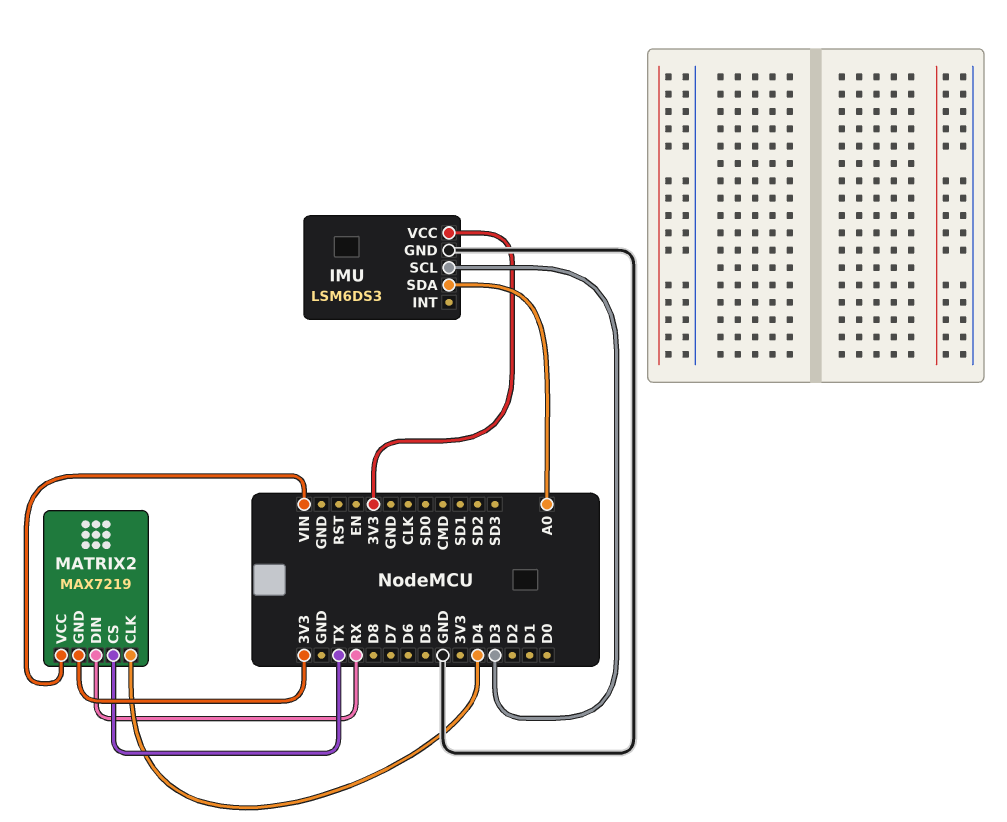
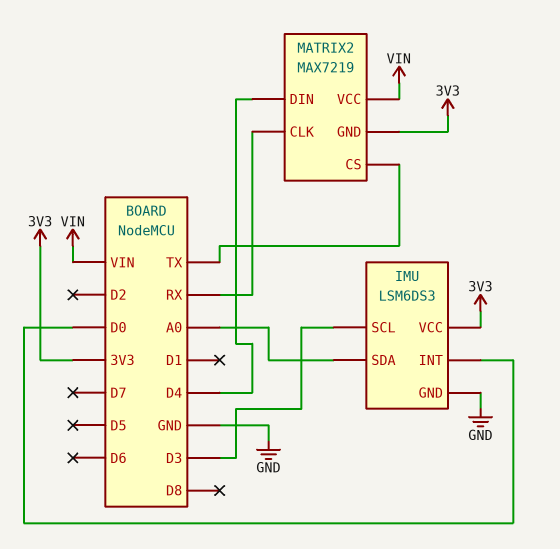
IMU pin INT: none -> D0
MATRIX2 pin CLK: D4 -> RX
MATRIX2 pin DIN: RX -> D4

